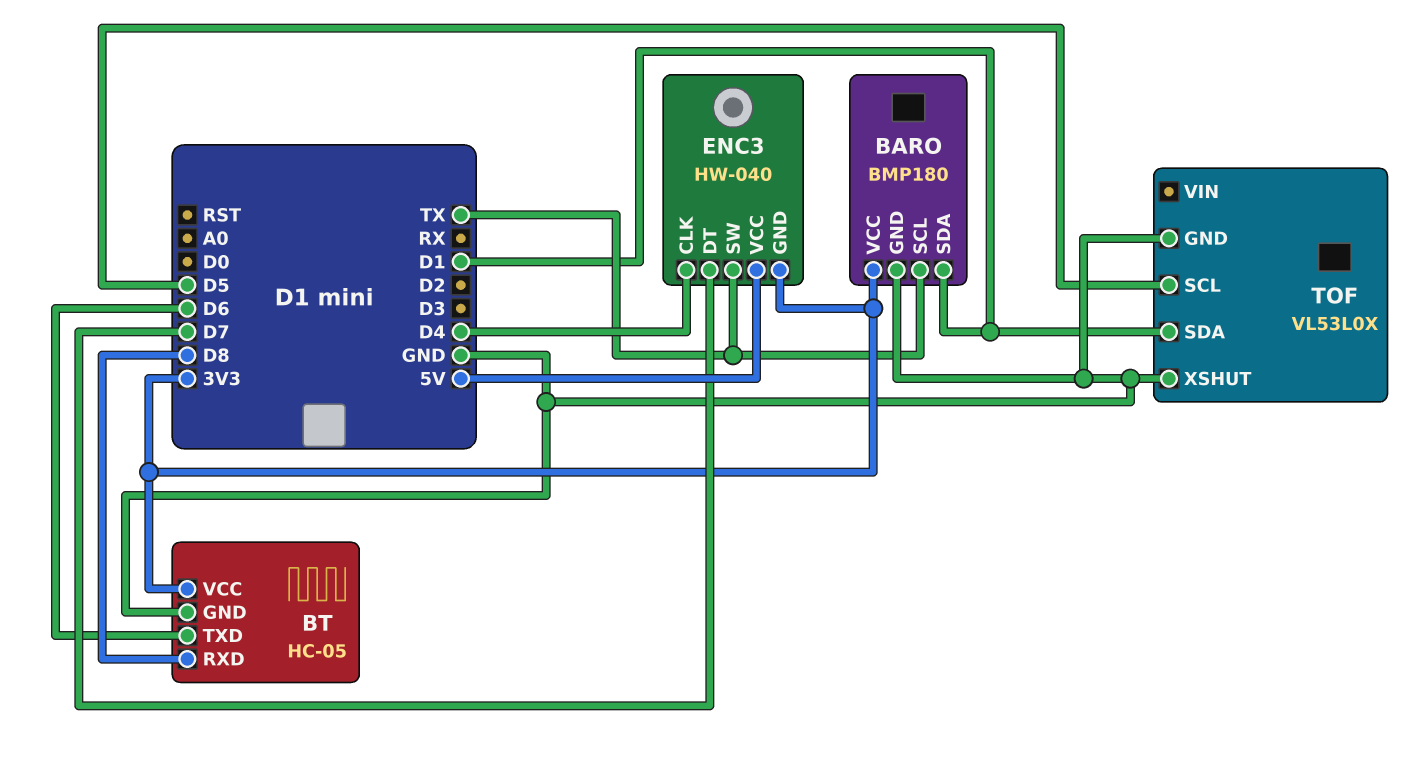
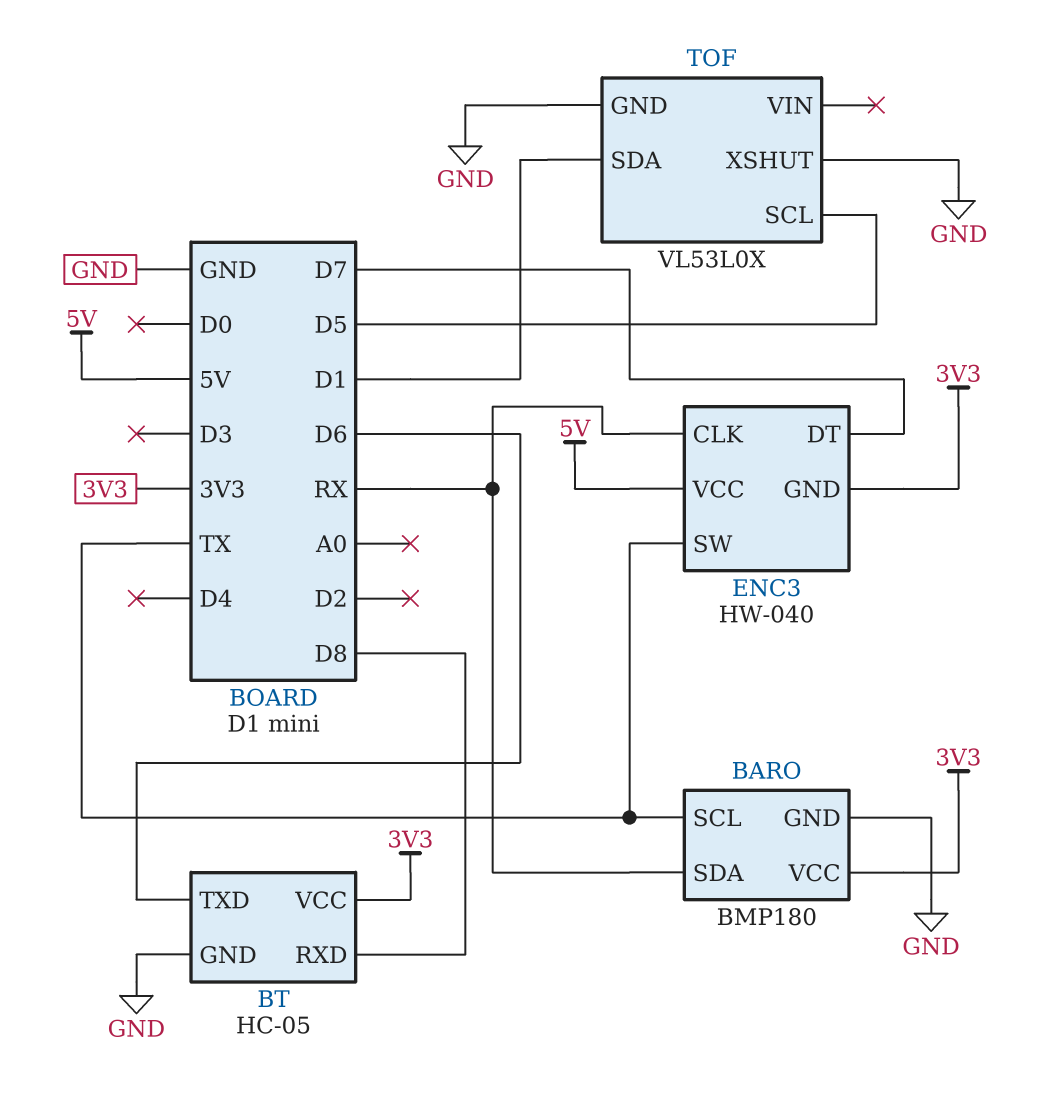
BARO pin SDA: D1 -> RX
ENC3 pin CLK: D4 -> RX

